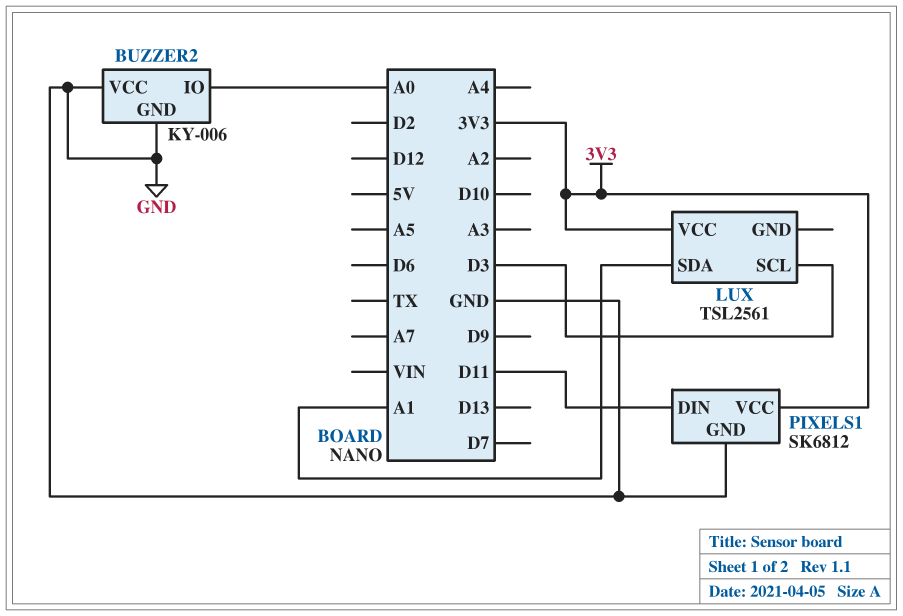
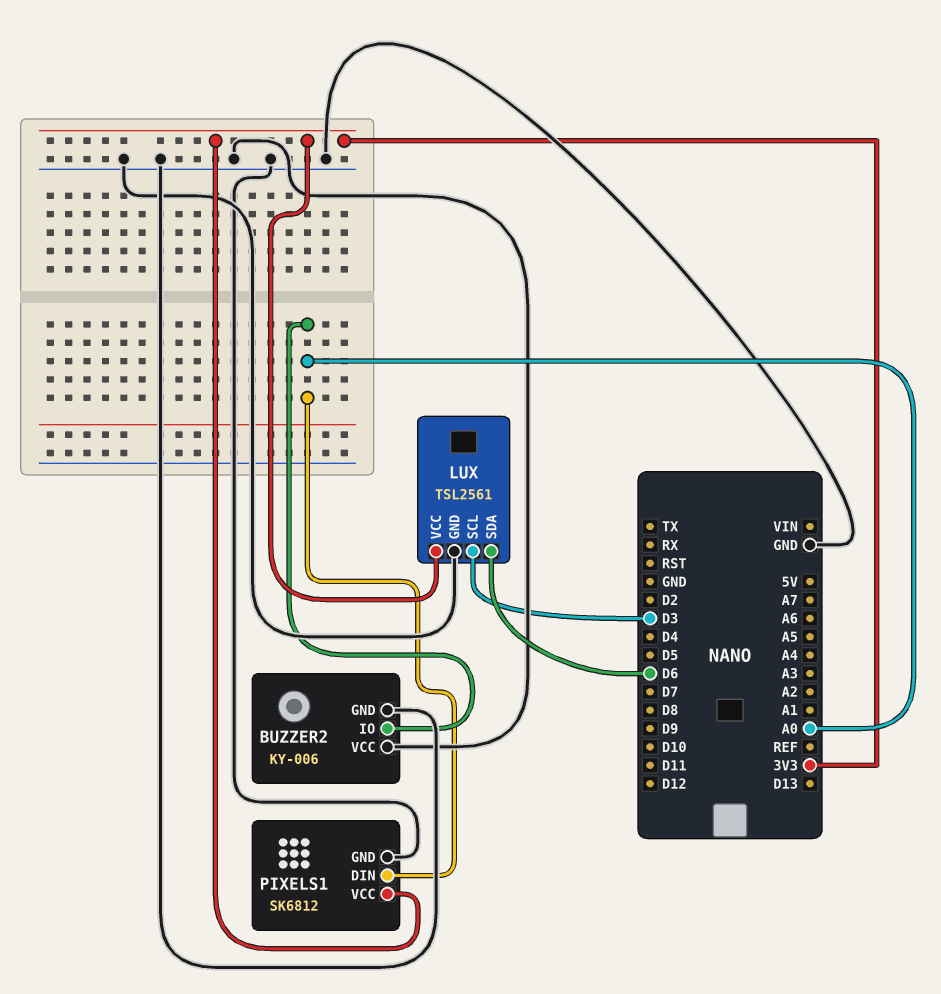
LUX pin GND: none -> GND
LUX pin SDA: A1 -> D6
PIXELS1 pin DIN: D11 -> A0

